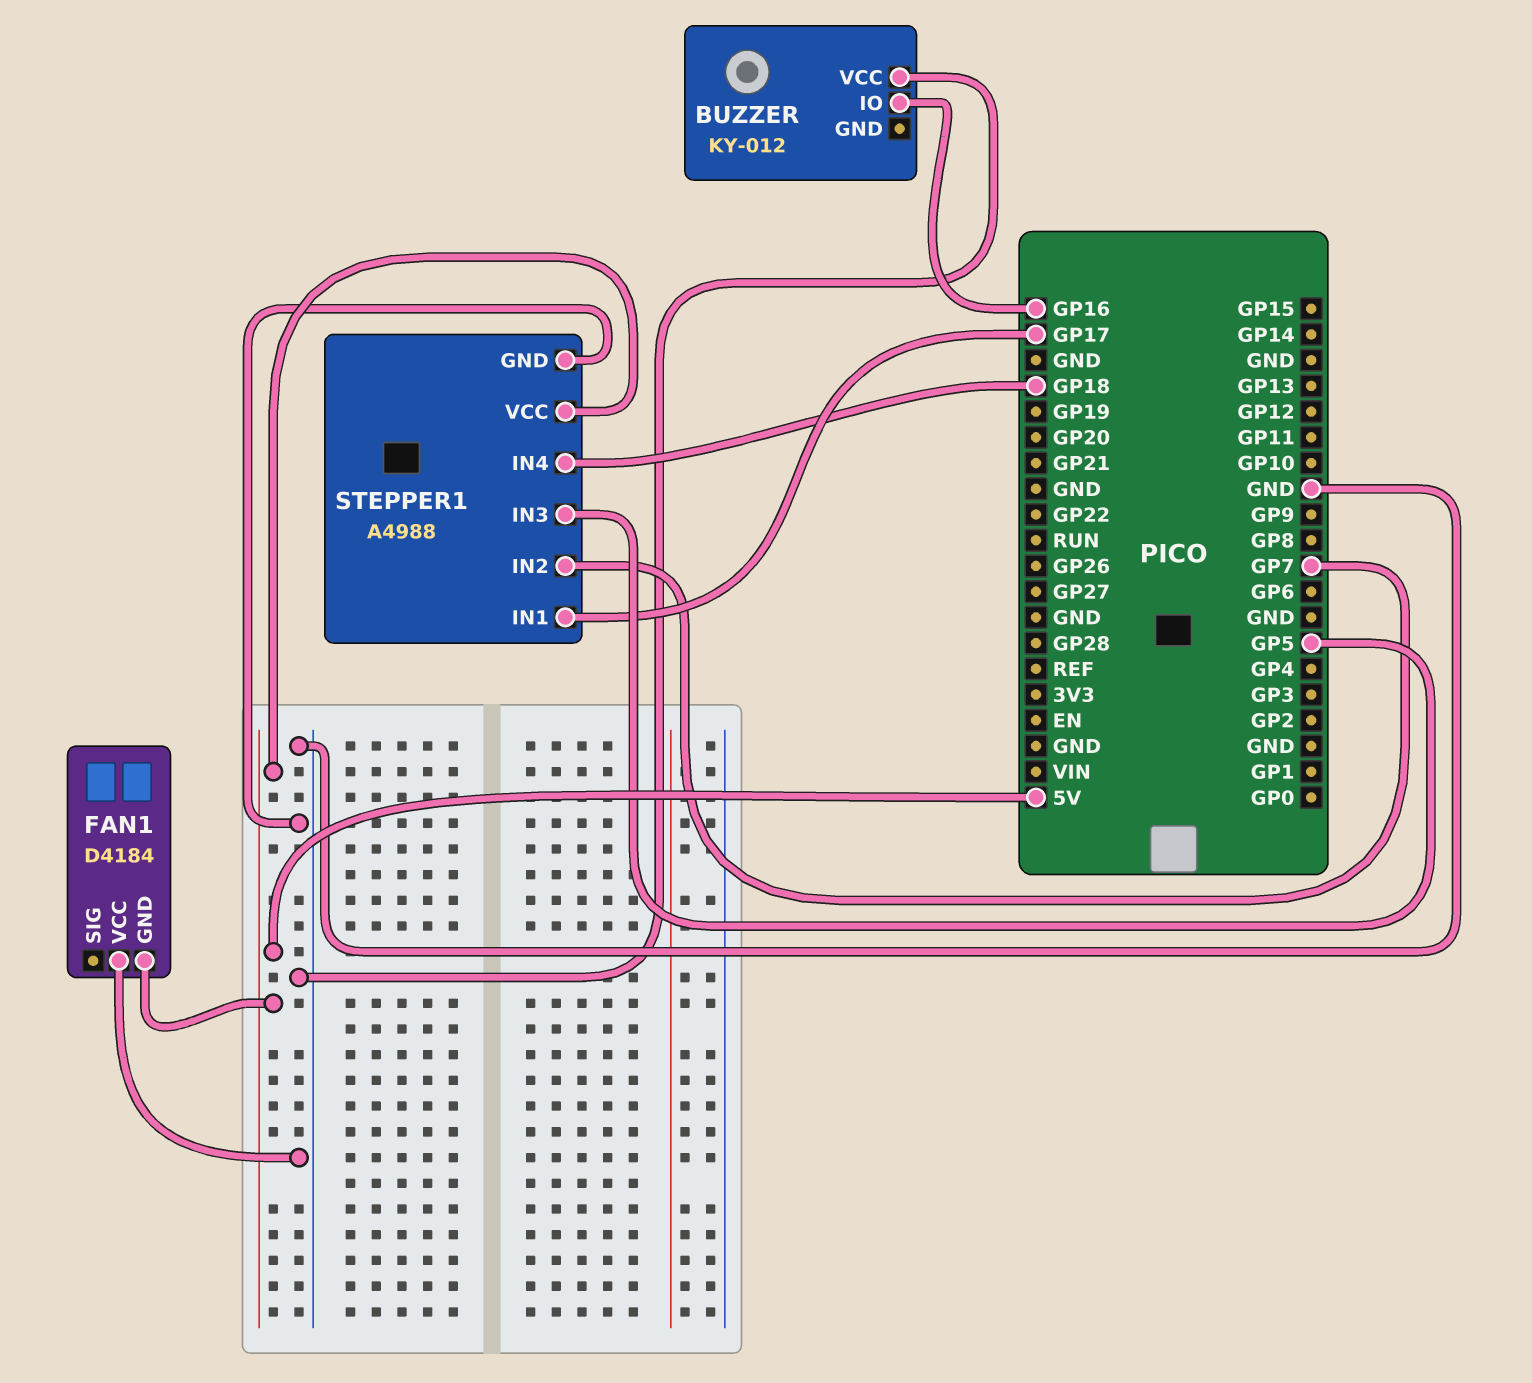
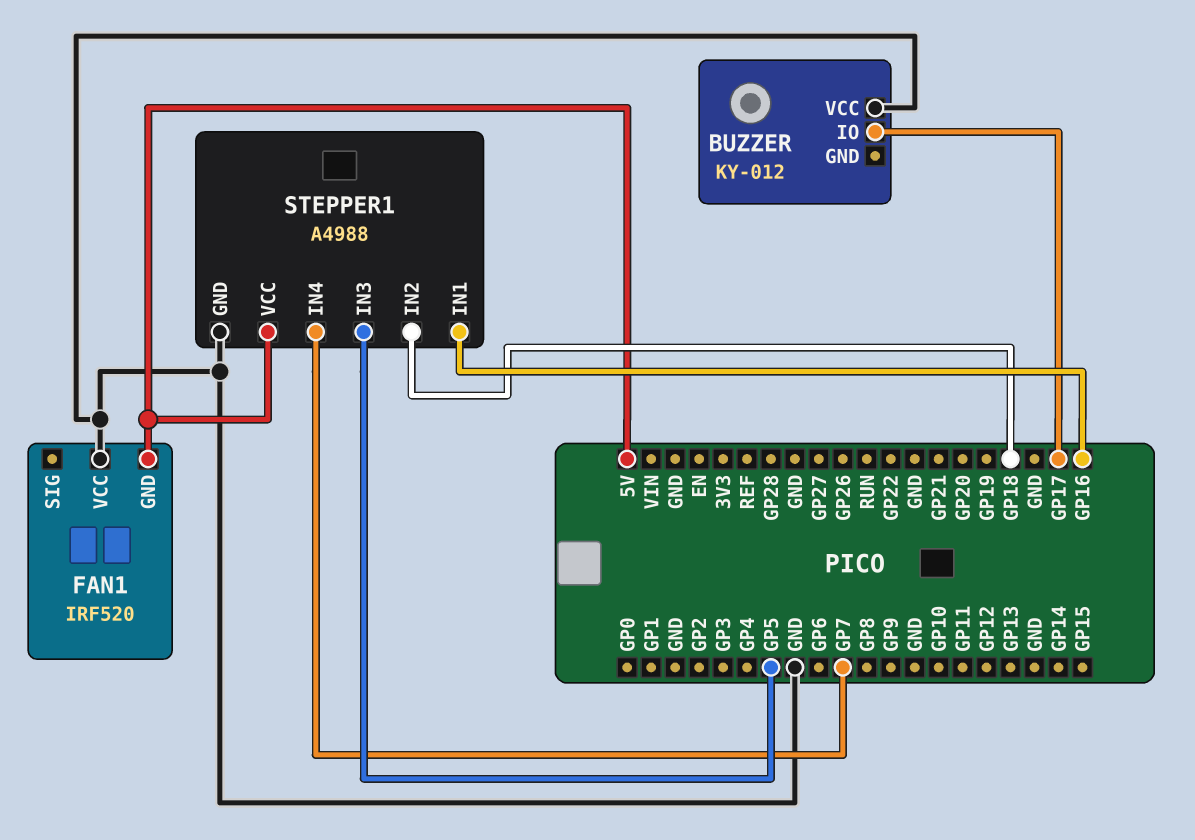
BUZZER pin IO: GP16 -> GP17
FAN1: D4184 -> IRF520
STEPPER1 pin IN1: GP17 -> GP16
STEPPER1 pin IN2: GP7 -> GP18
STEPPER1 pin IN4: GP18 -> GP7

